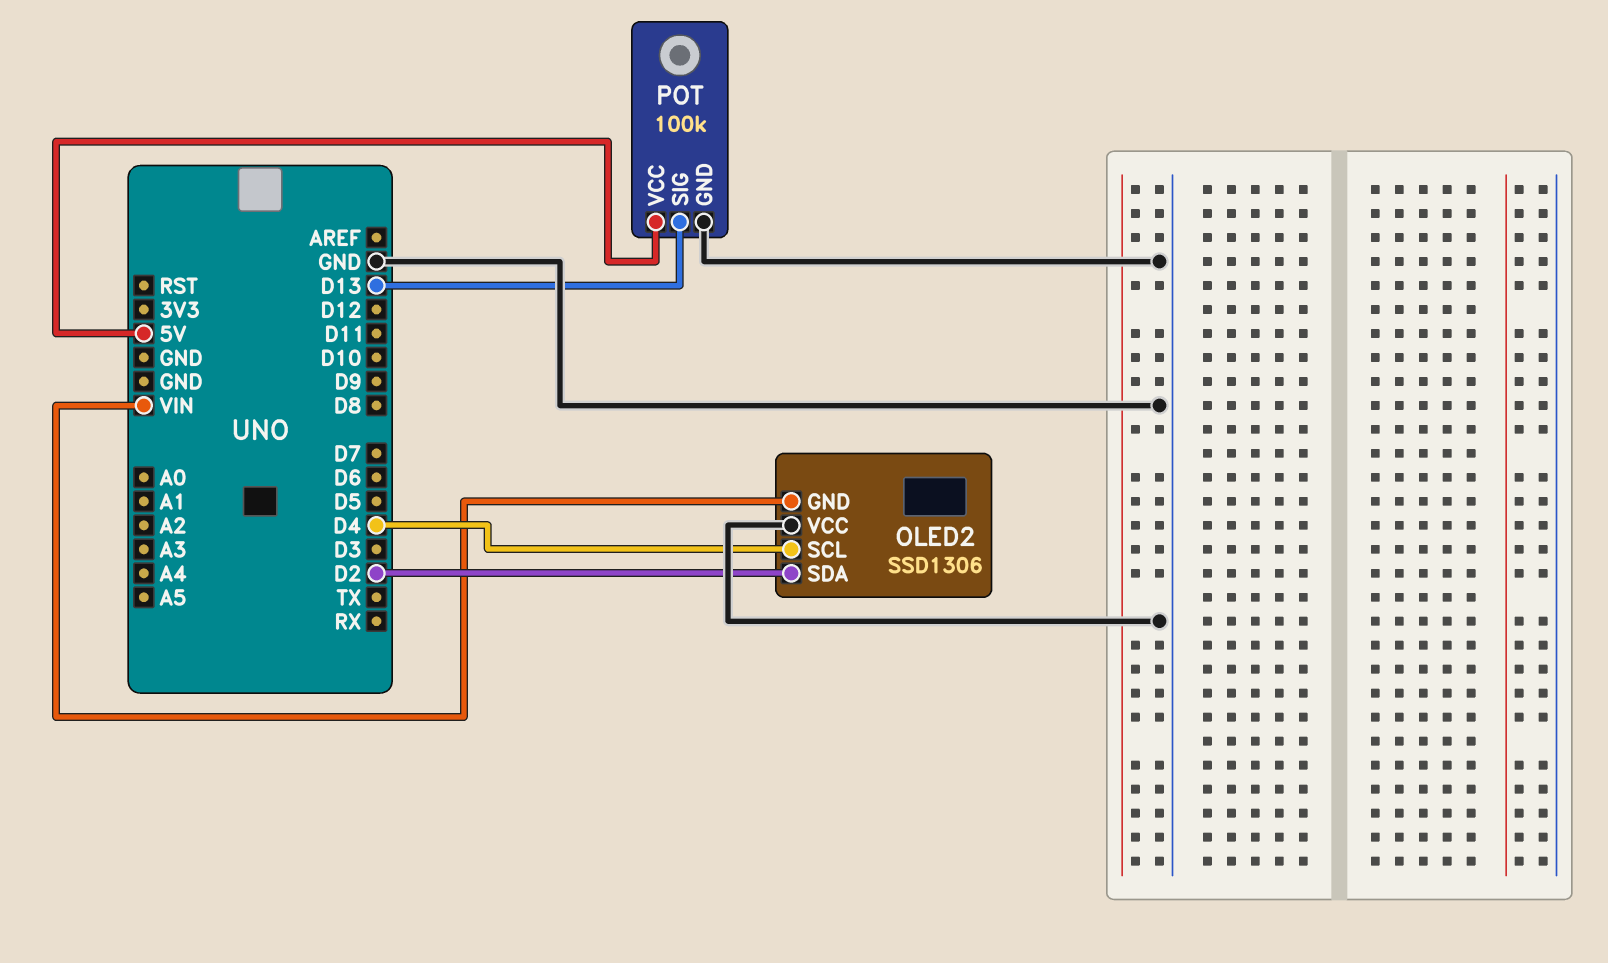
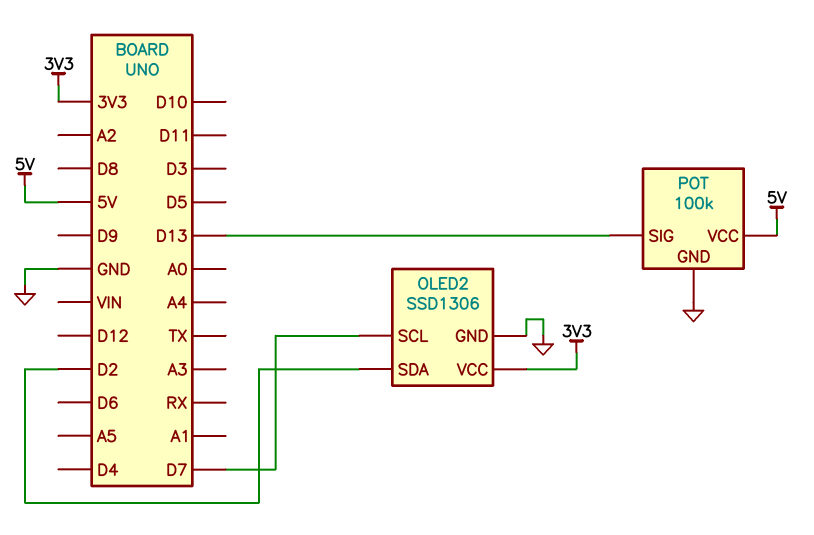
OLED2 pin GND: VIN -> GND
OLED2 pin SCL: D4 -> D7
OLED2 pin VCC: GND -> 3V3

